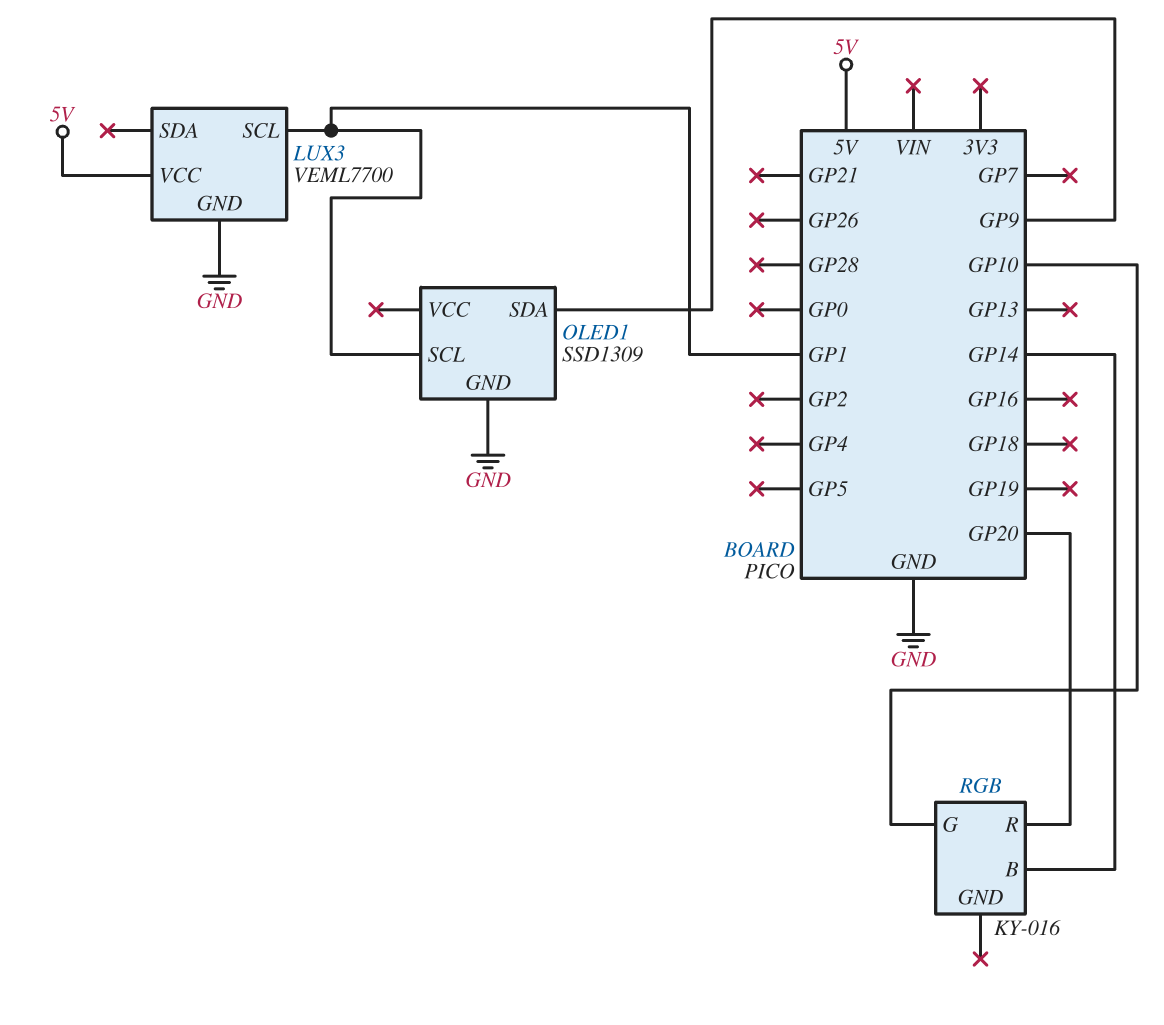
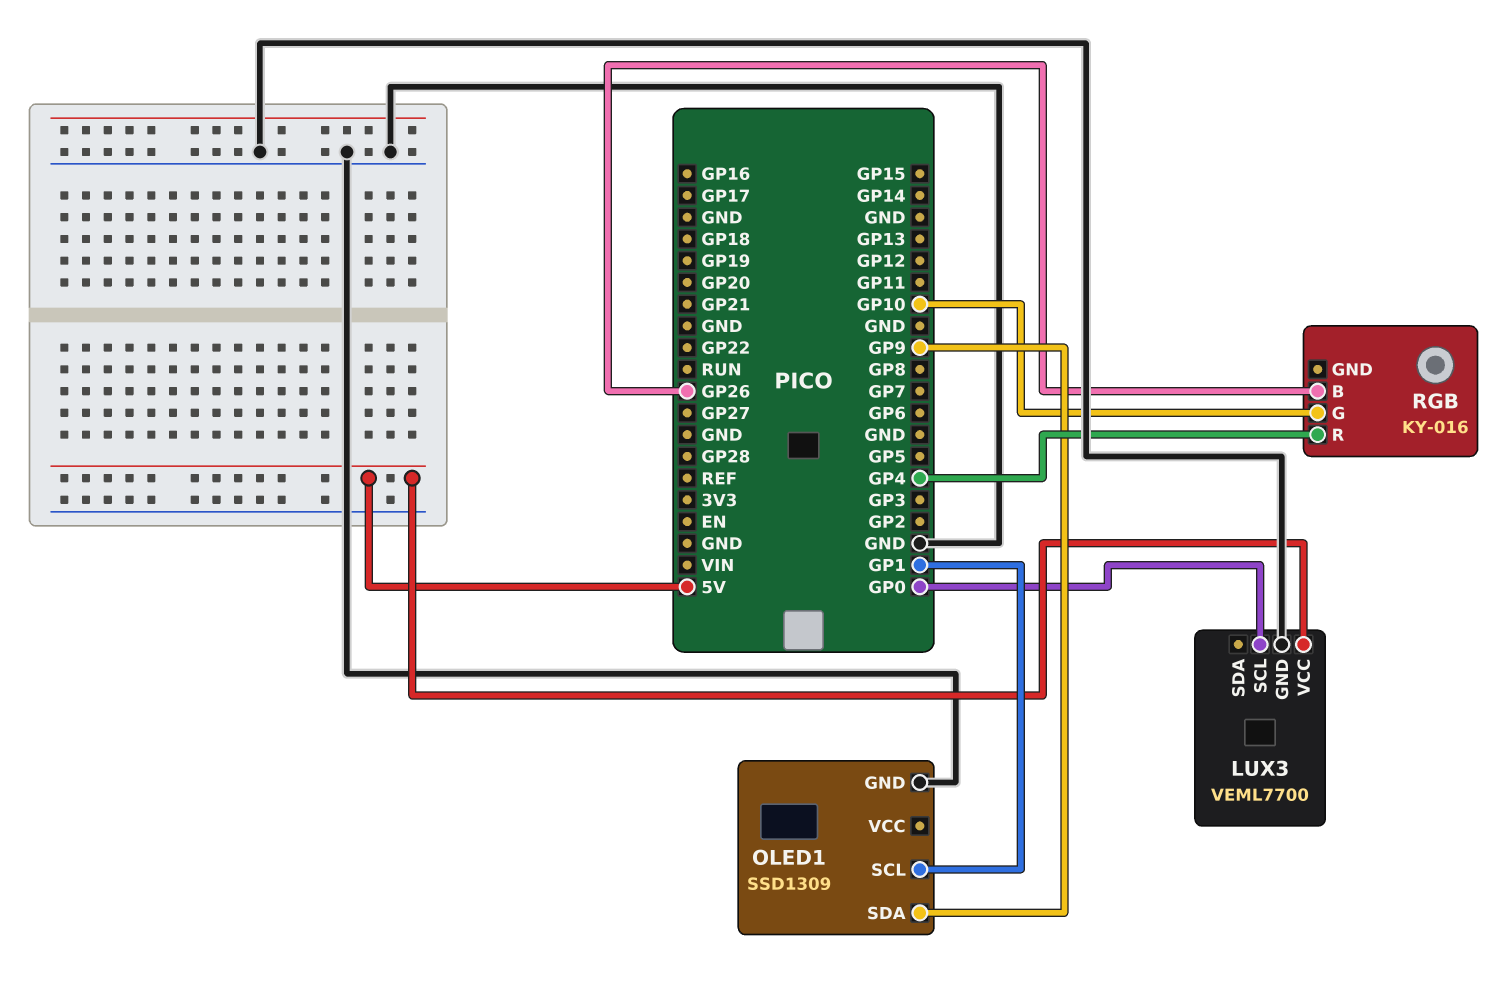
LUX3 pin SCL: GP1 -> GP0
RGB pin B: GP14 -> GP26
RGB pin R: GP20 -> GP4

